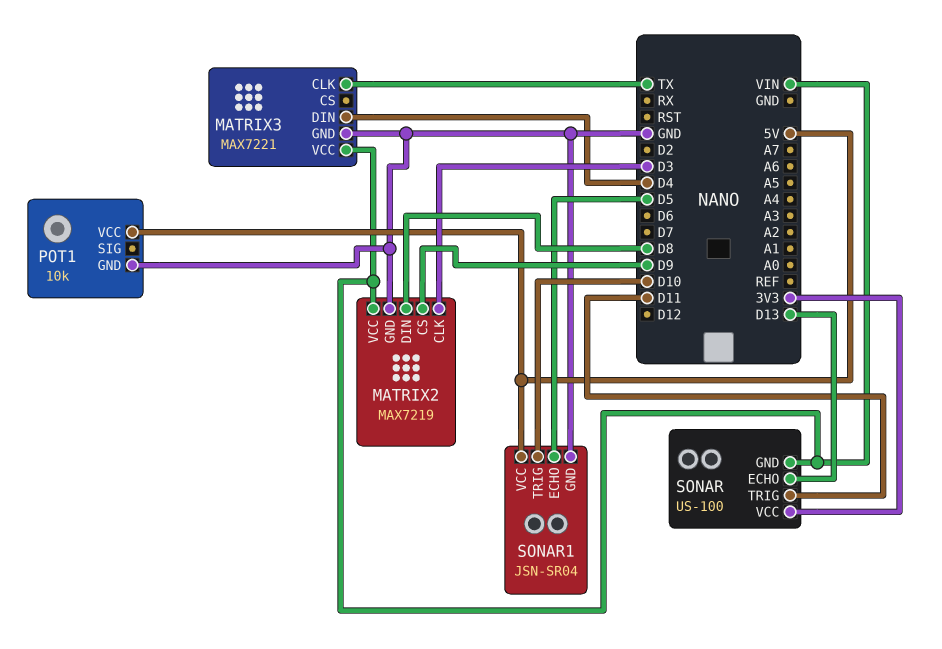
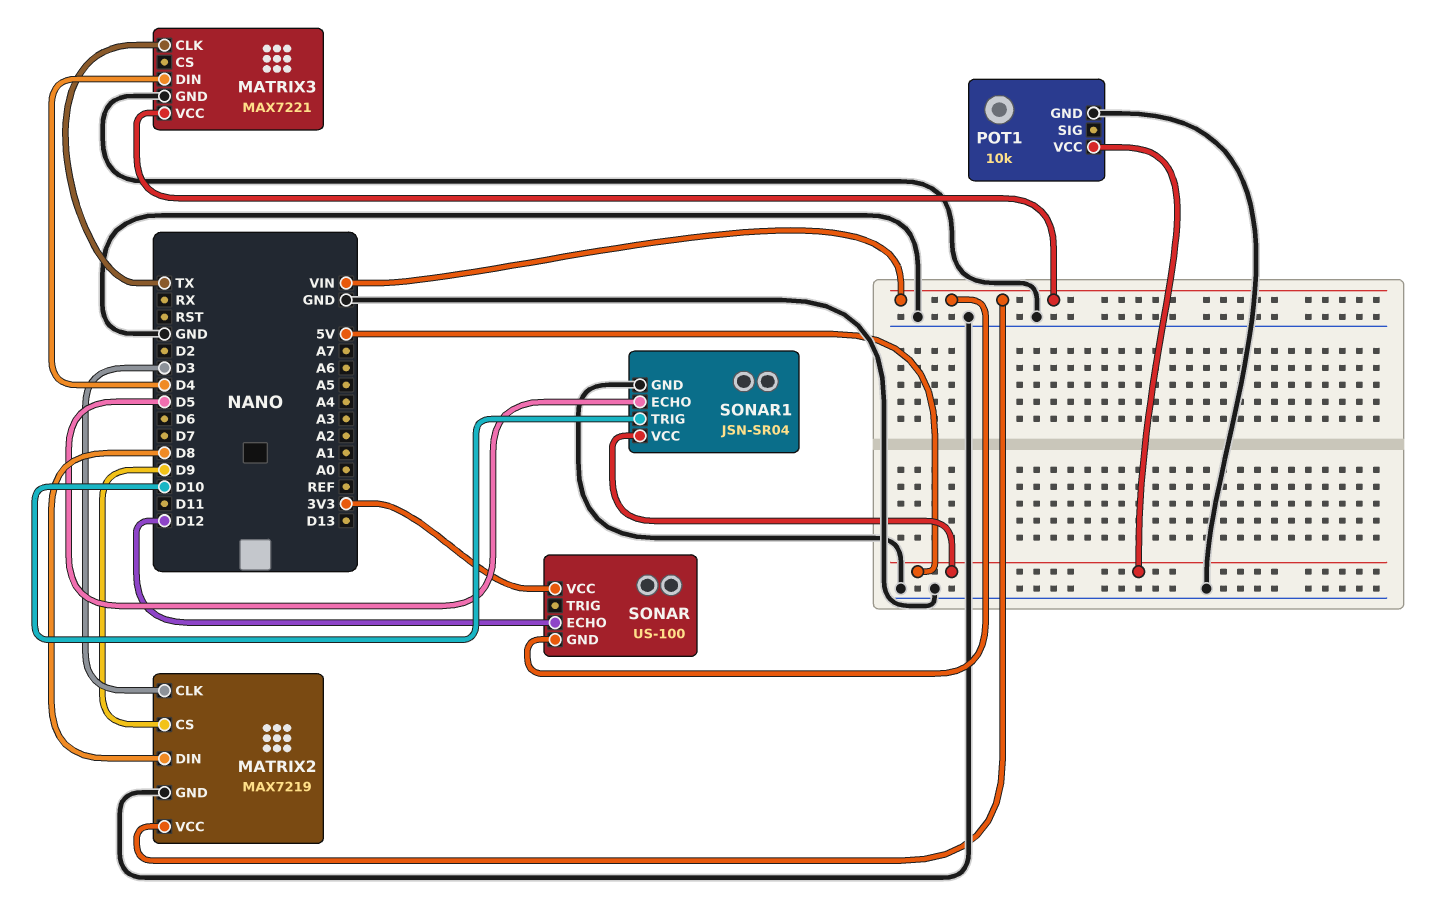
SONAR pin ECHO: D13 -> D12
SONAR pin TRIG: D11 -> none

